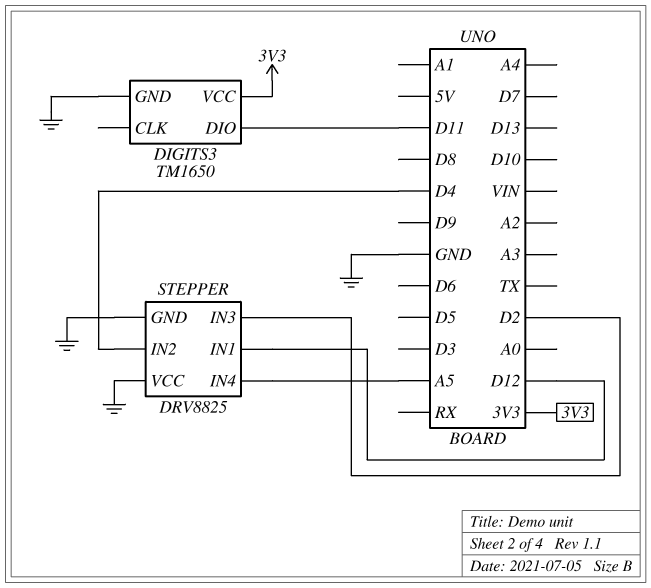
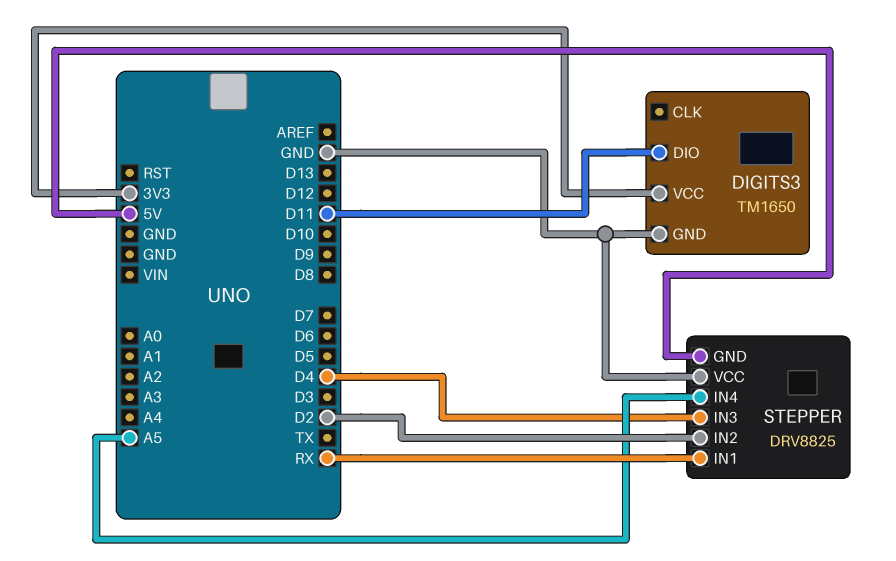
STEPPER pin GND: GND -> 5V
STEPPER pin IN1: D12 -> RX
STEPPER pin IN2: D4 -> D2
STEPPER pin IN3: D2 -> D4

